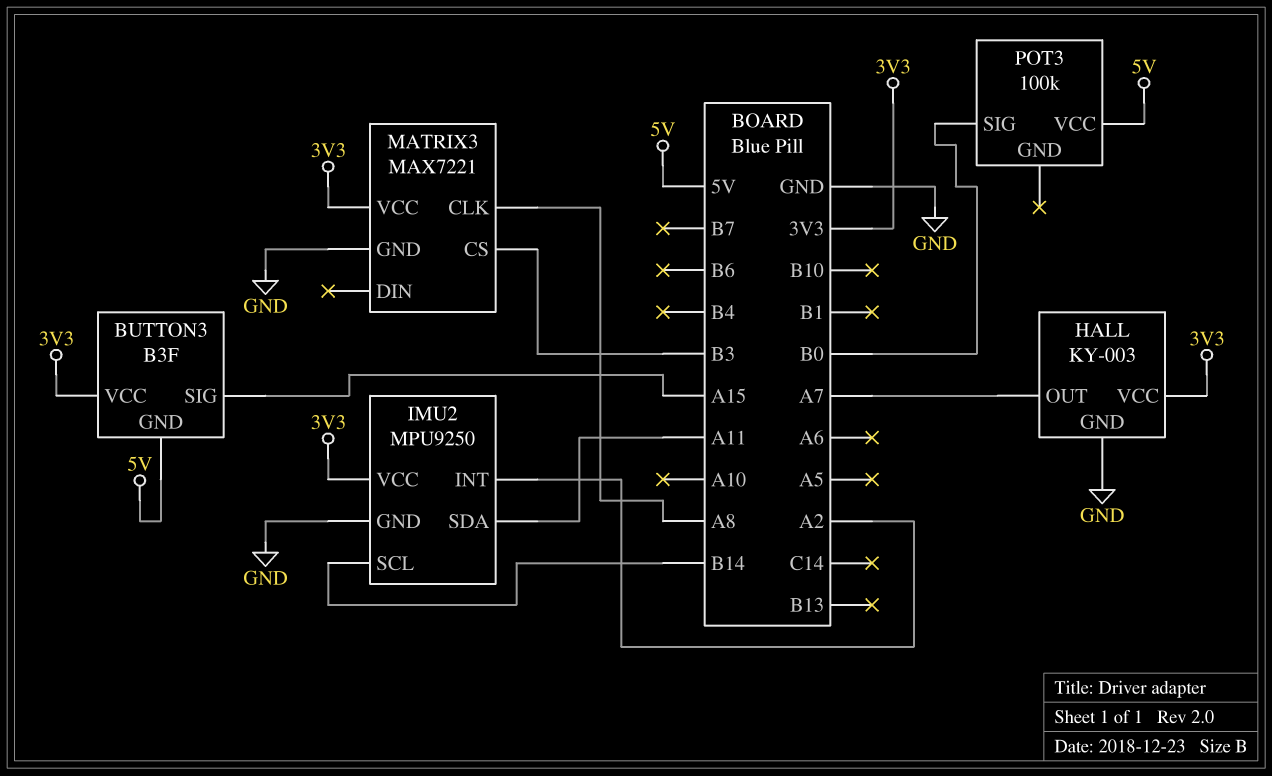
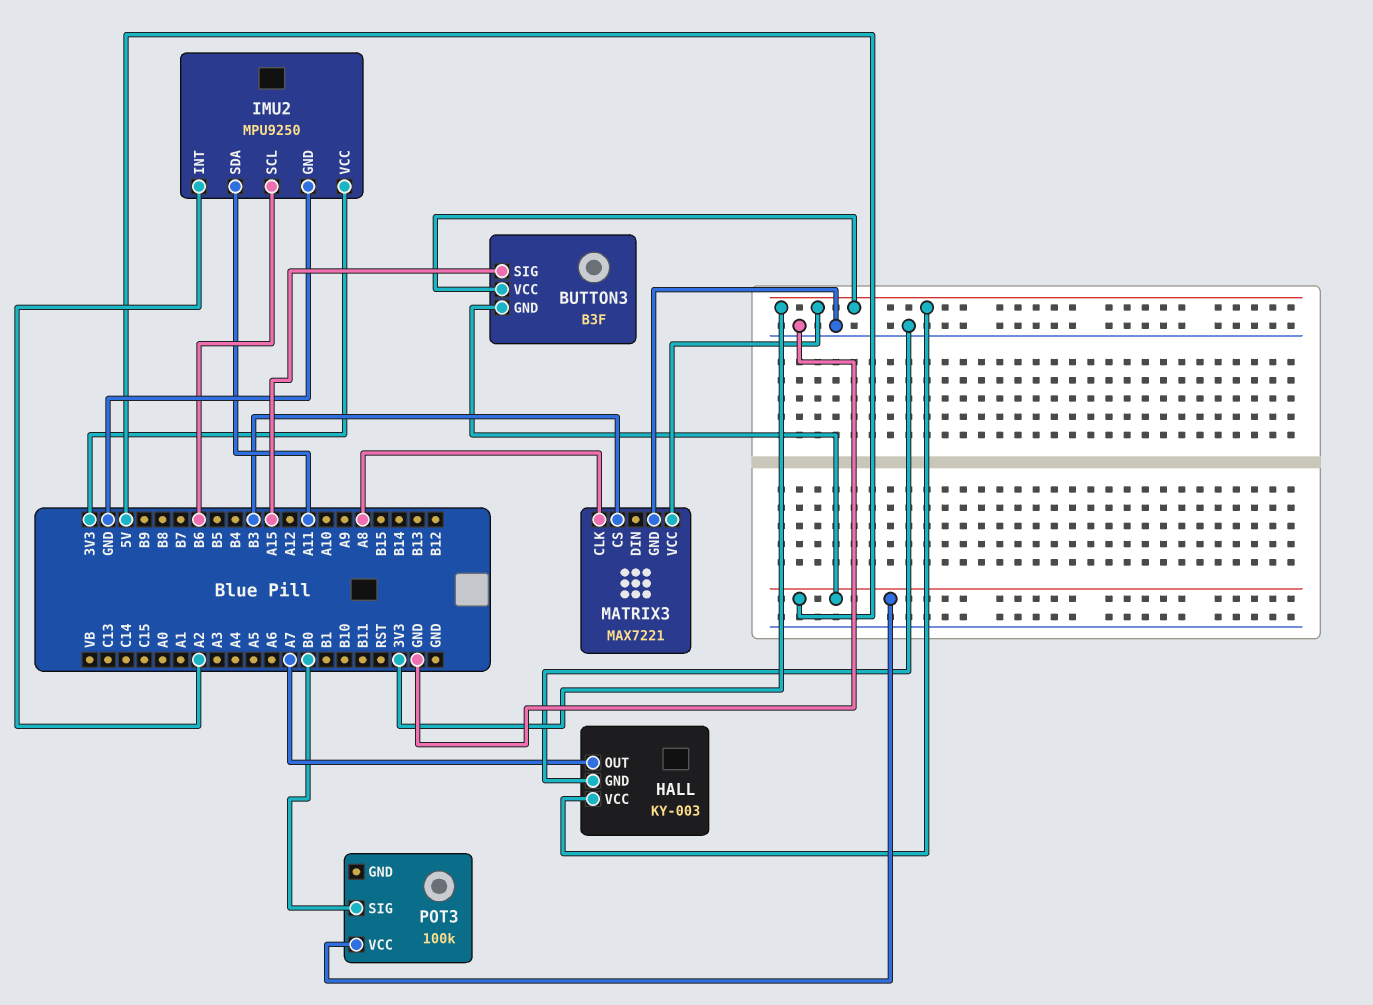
IMU2 pin SCL: B14 -> B6

